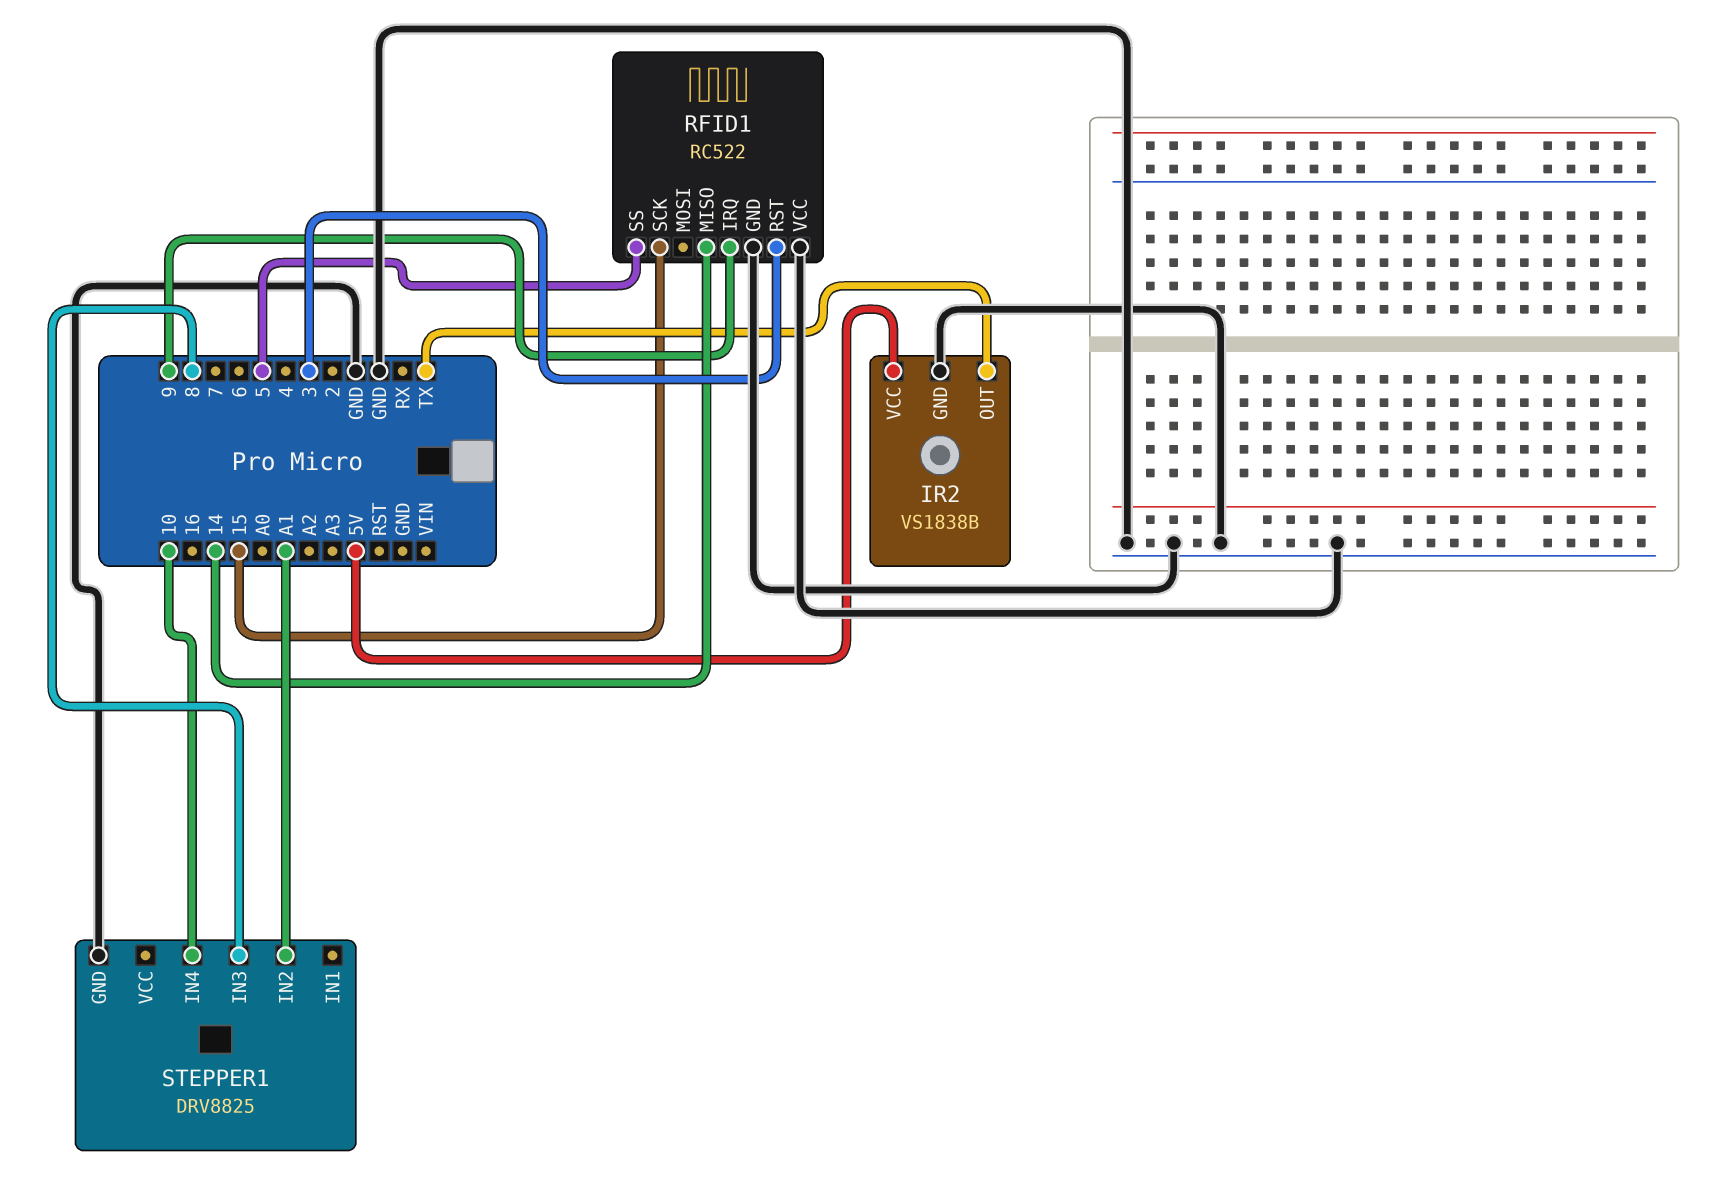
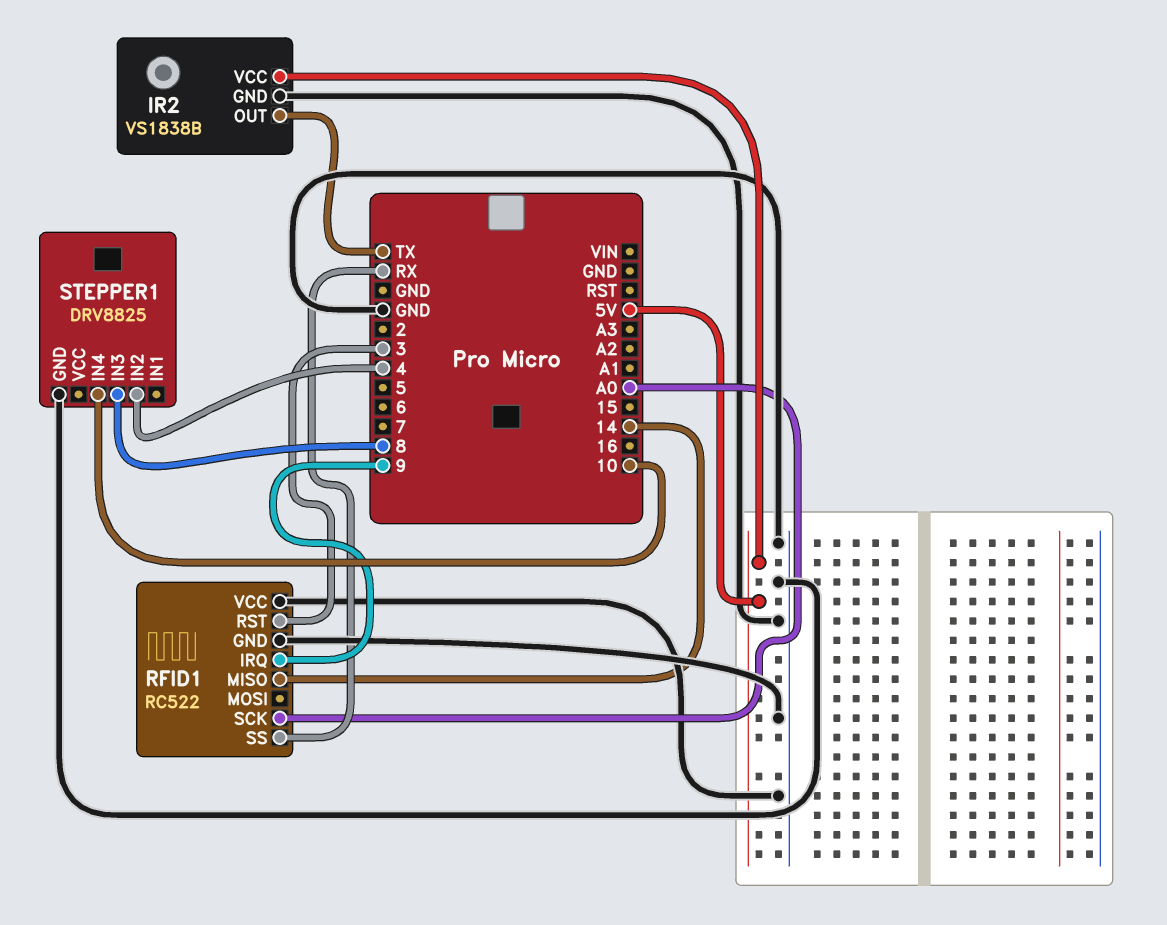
RFID1 pin SCK: 15 -> A0
RFID1 pin SS: 5 -> RX
STEPPER1 pin IN2: A1 -> 4

